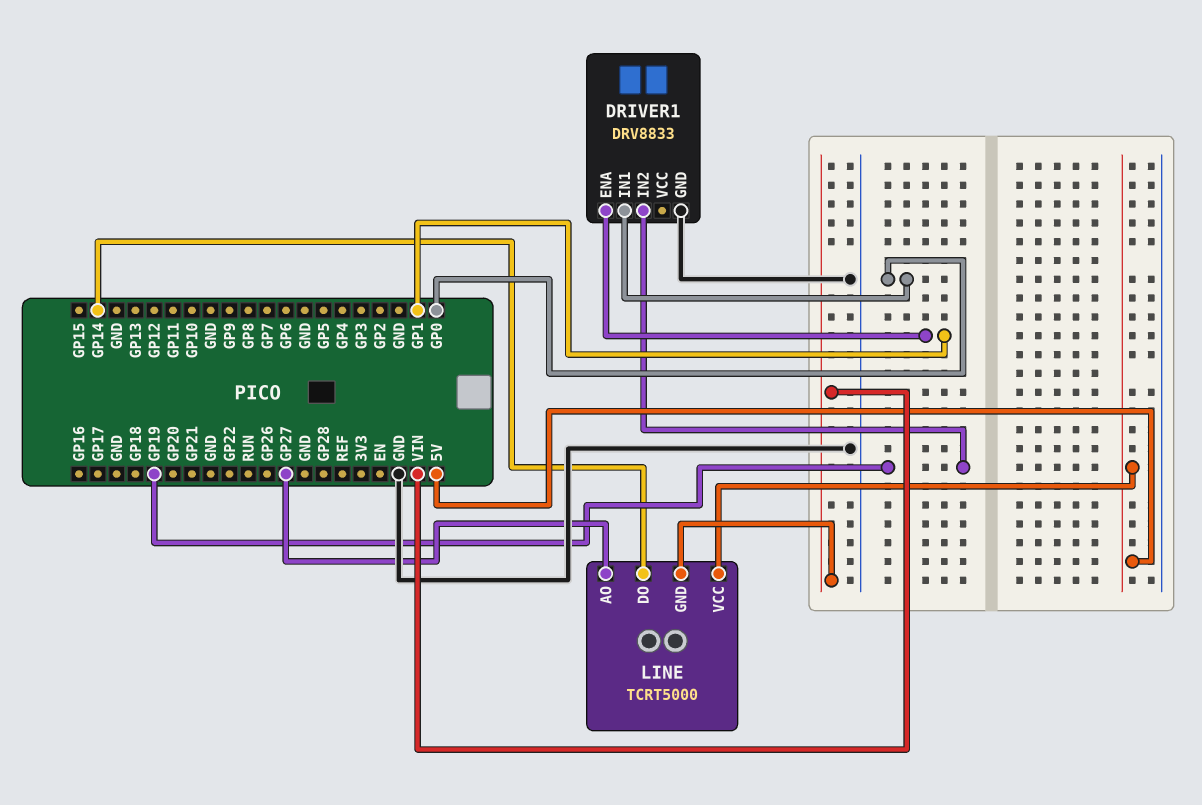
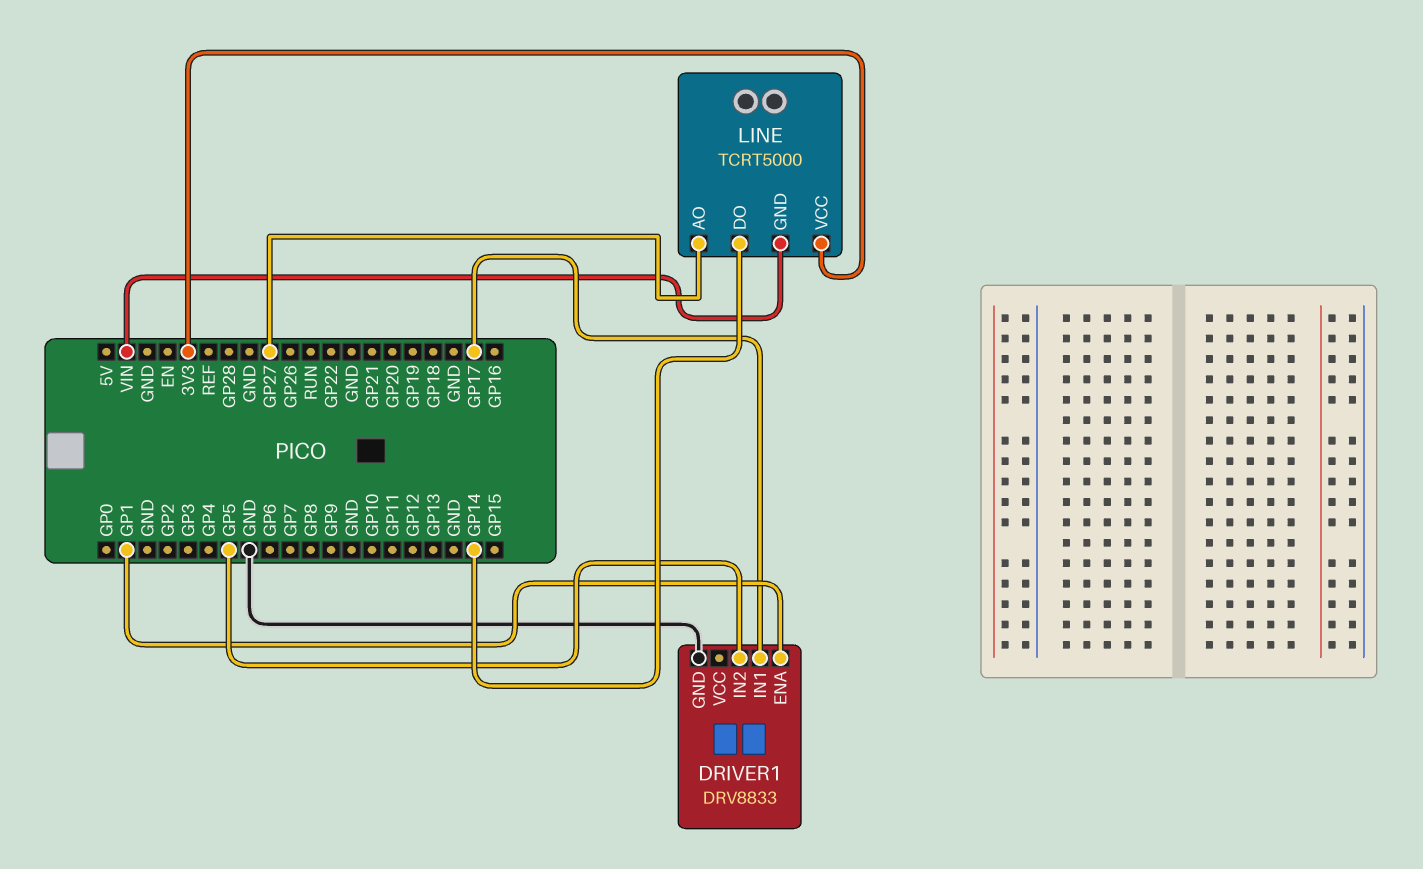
DRIVER1 pin IN1: GP0 -> GP17
DRIVER1 pin IN2: GP19 -> GP5
LINE pin VCC: 5V -> 3V3

